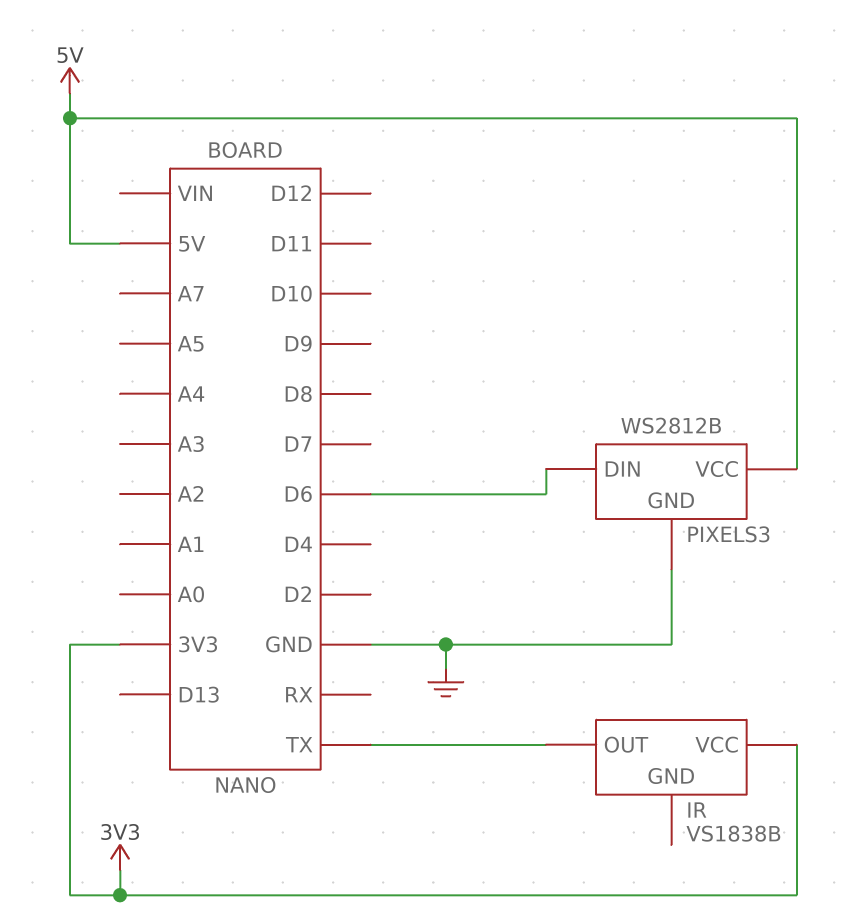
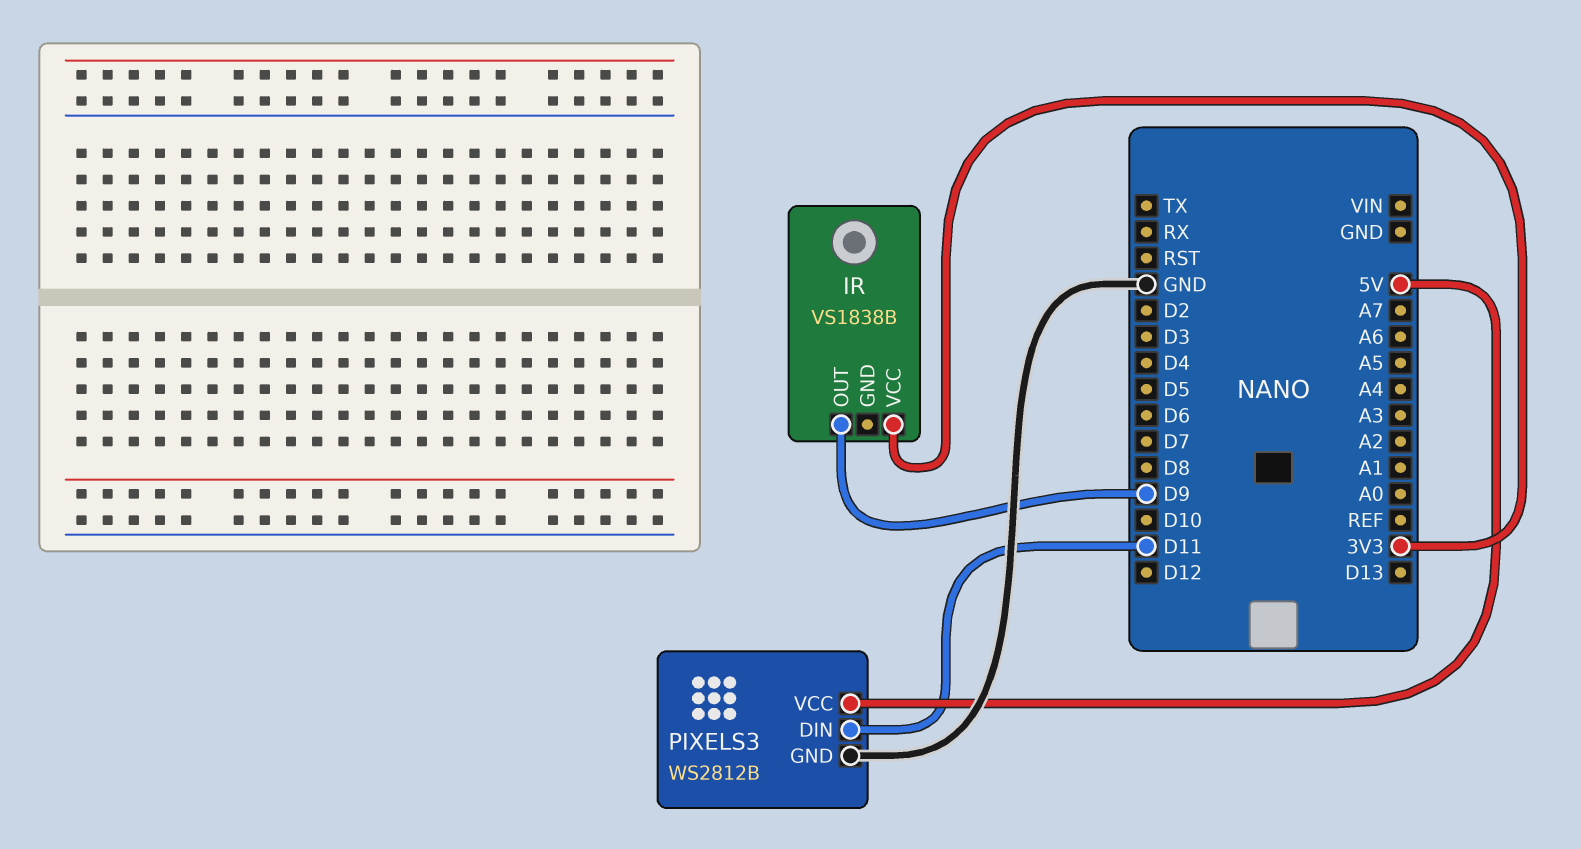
IR pin OUT: TX -> D9
PIXELS3 pin DIN: D6 -> D11

